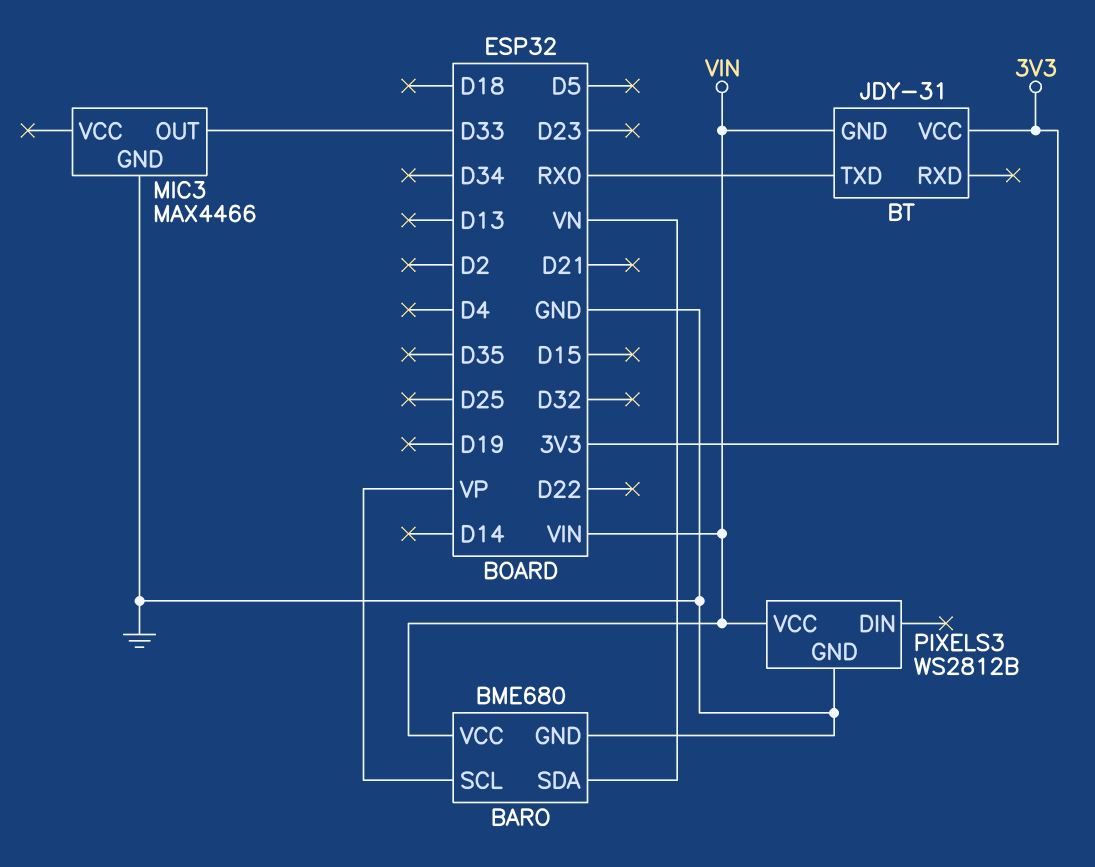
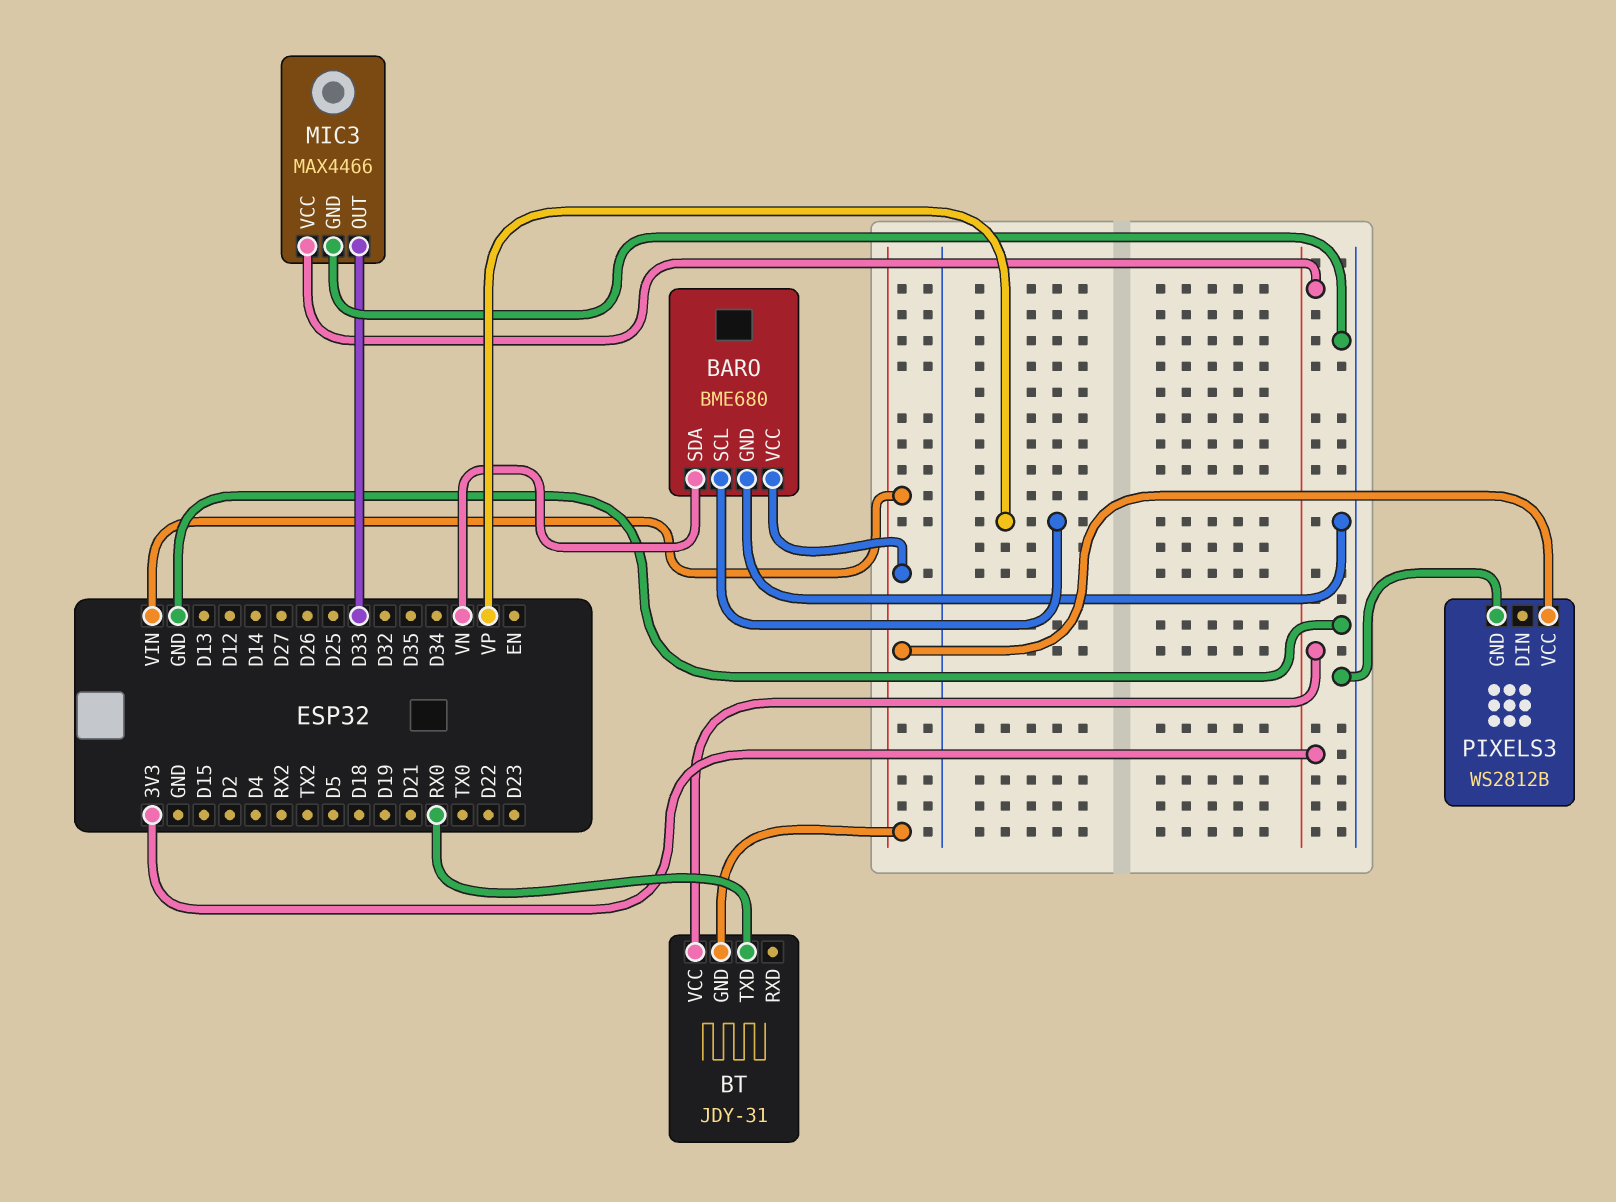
MIC3 pin VCC: none -> 3V3

